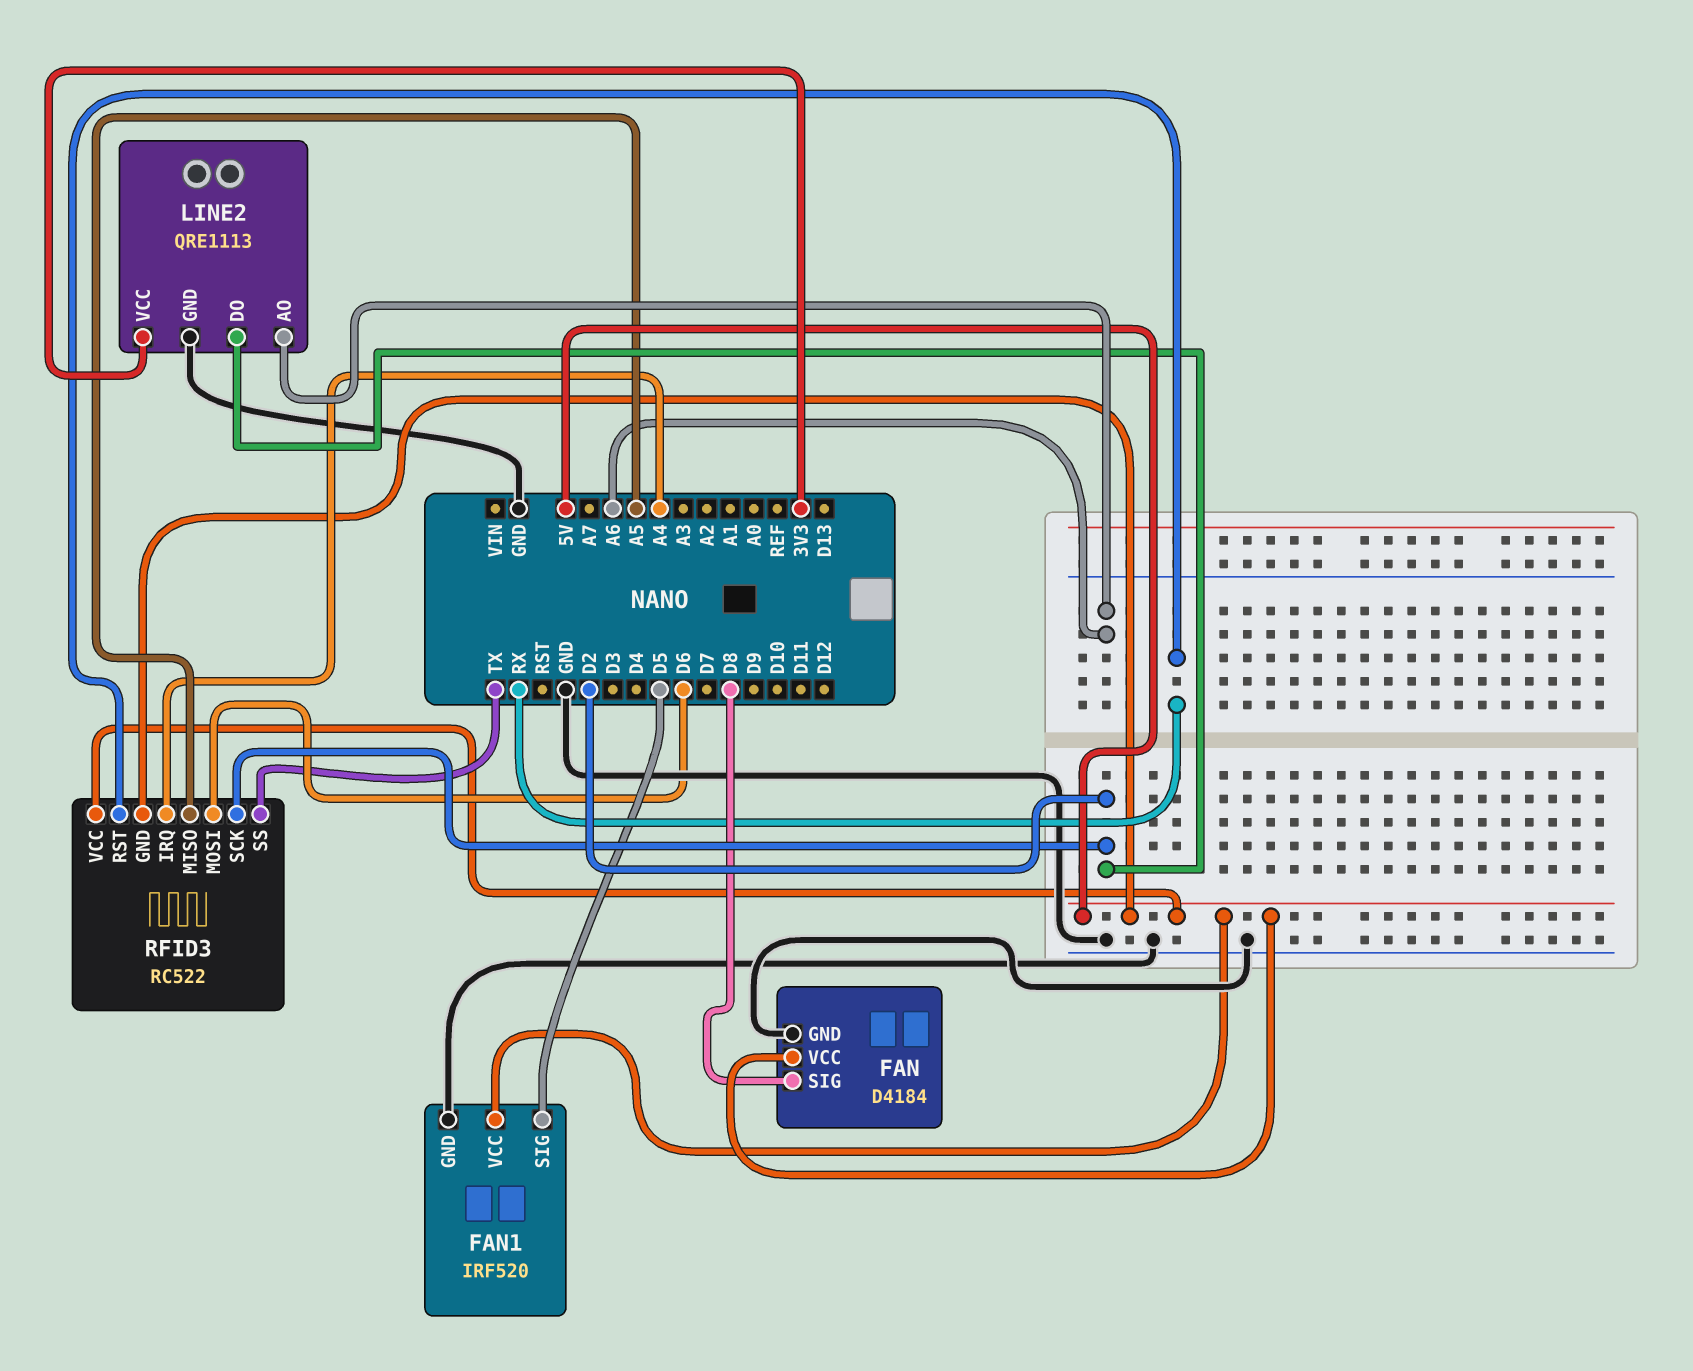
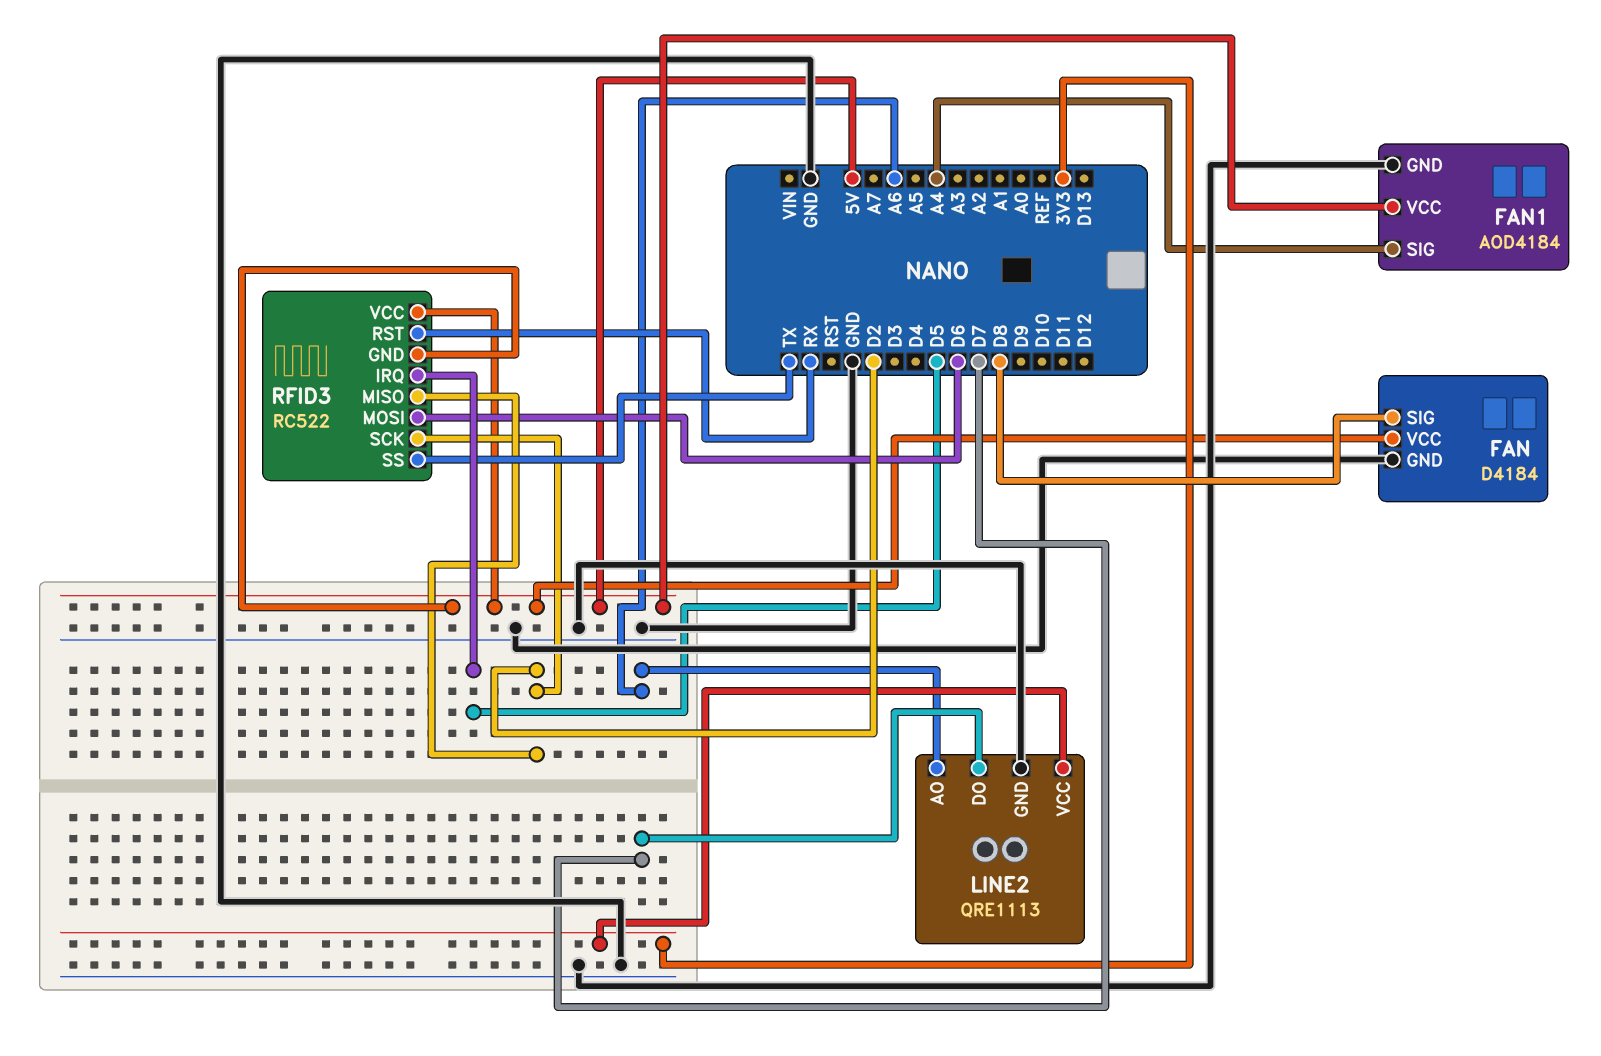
FAN1: IRF520 -> AOD4184
FAN1 pin SIG: D5 -> A4
LINE2 pin DO: D2 -> D7
RFID3 pin IRQ: A4 -> D5
RFID3 pin MISO: A5 -> D2

